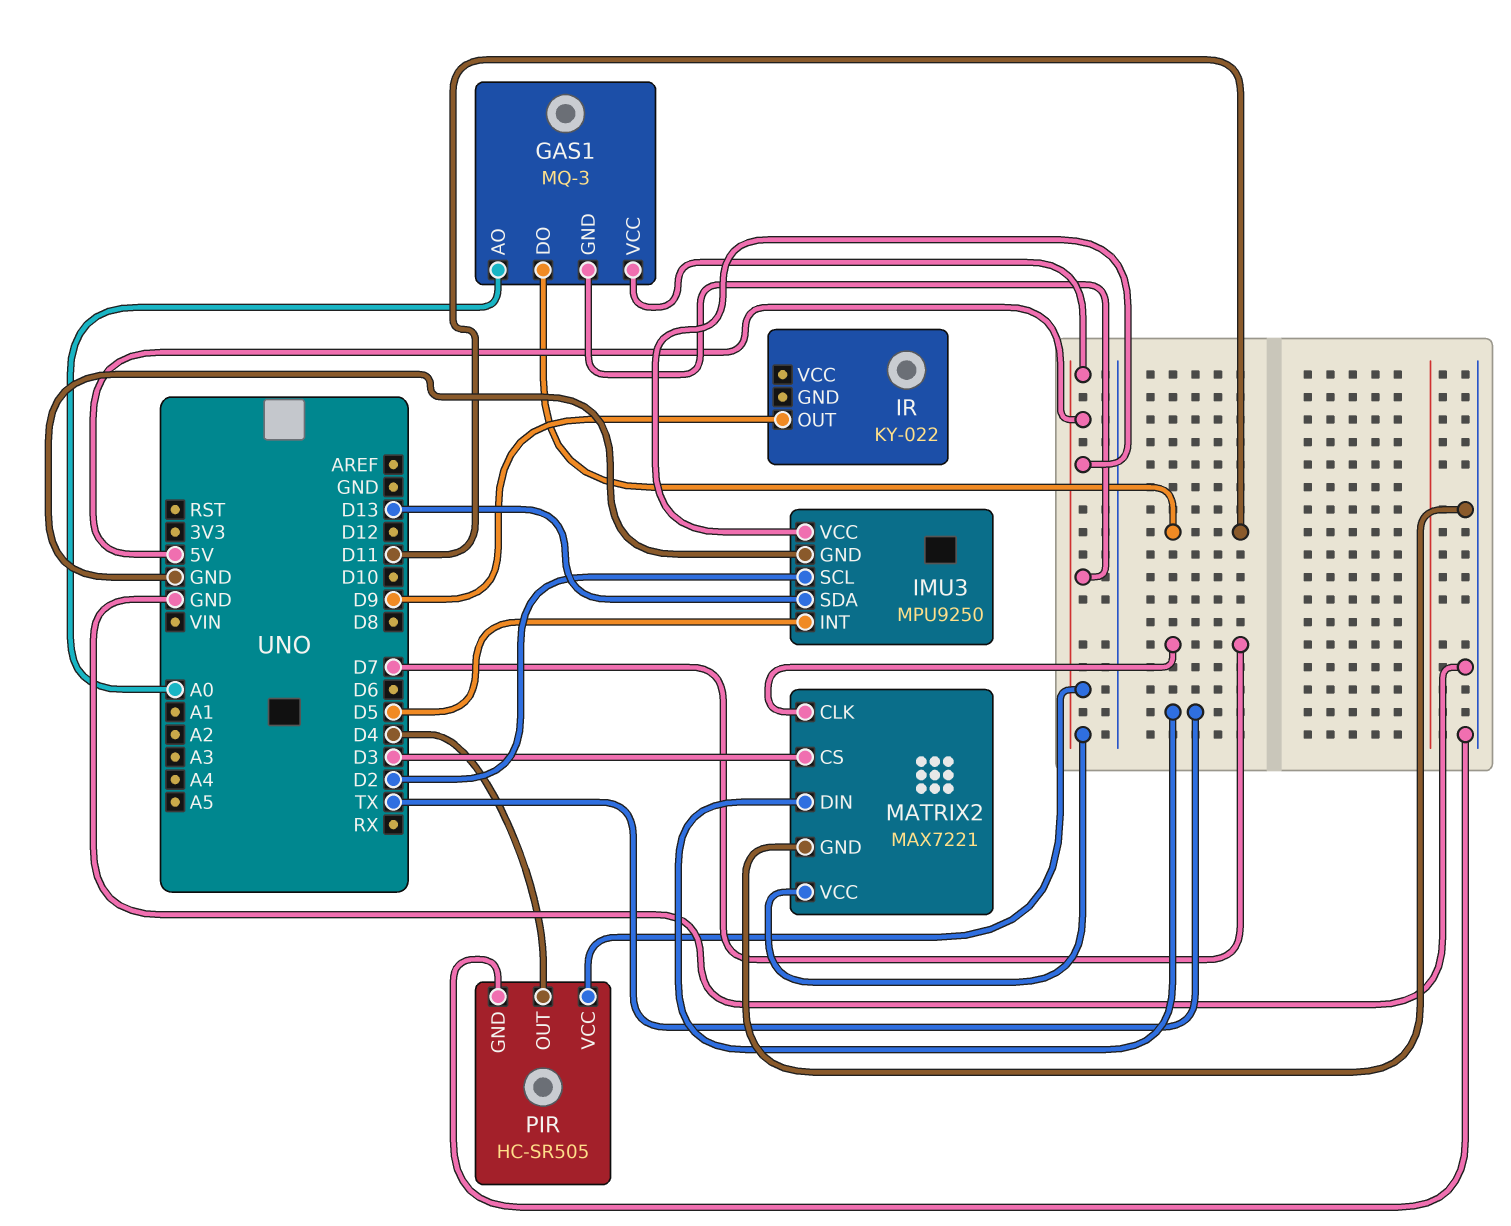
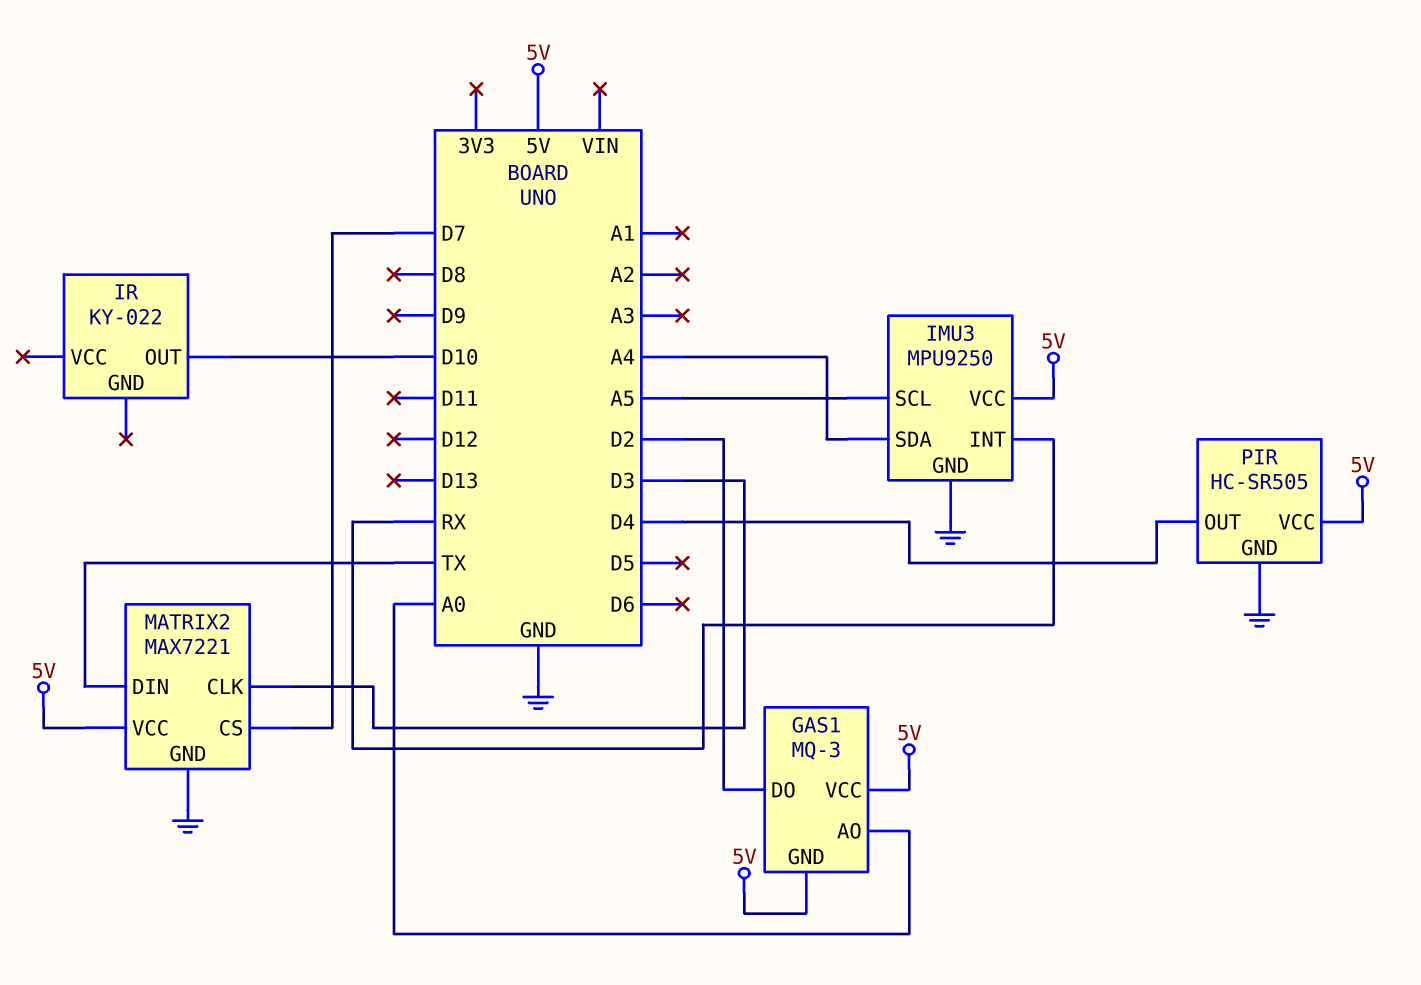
GAS1 pin DO: D11 -> D2
IMU3 pin INT: D5 -> RX
IMU3 pin SCL: D2 -> A5
IMU3 pin SDA: D13 -> A4
IR pin OUT: D9 -> D10
MATRIX2 pin CLK: D7 -> D3
MATRIX2 pin CS: D3 -> D7

